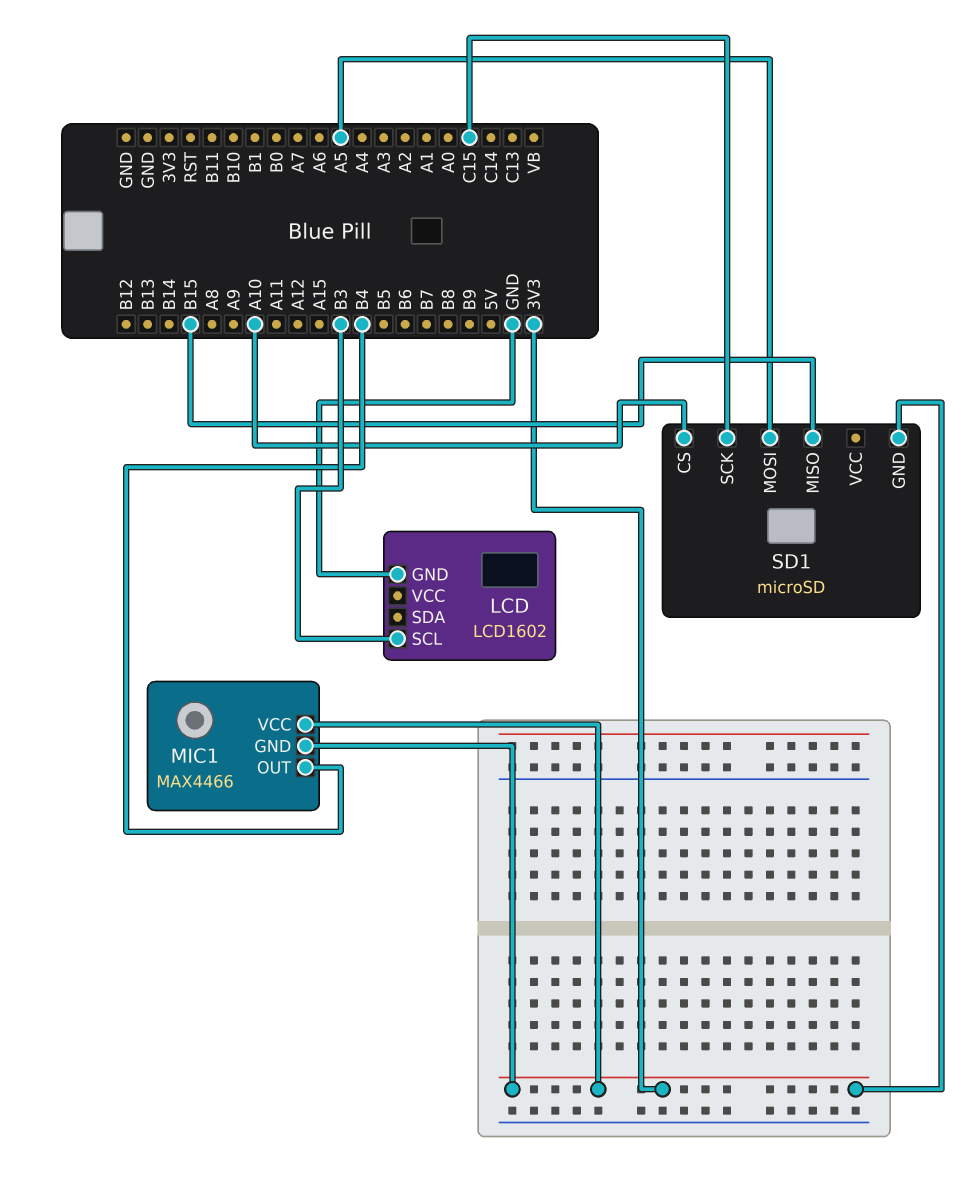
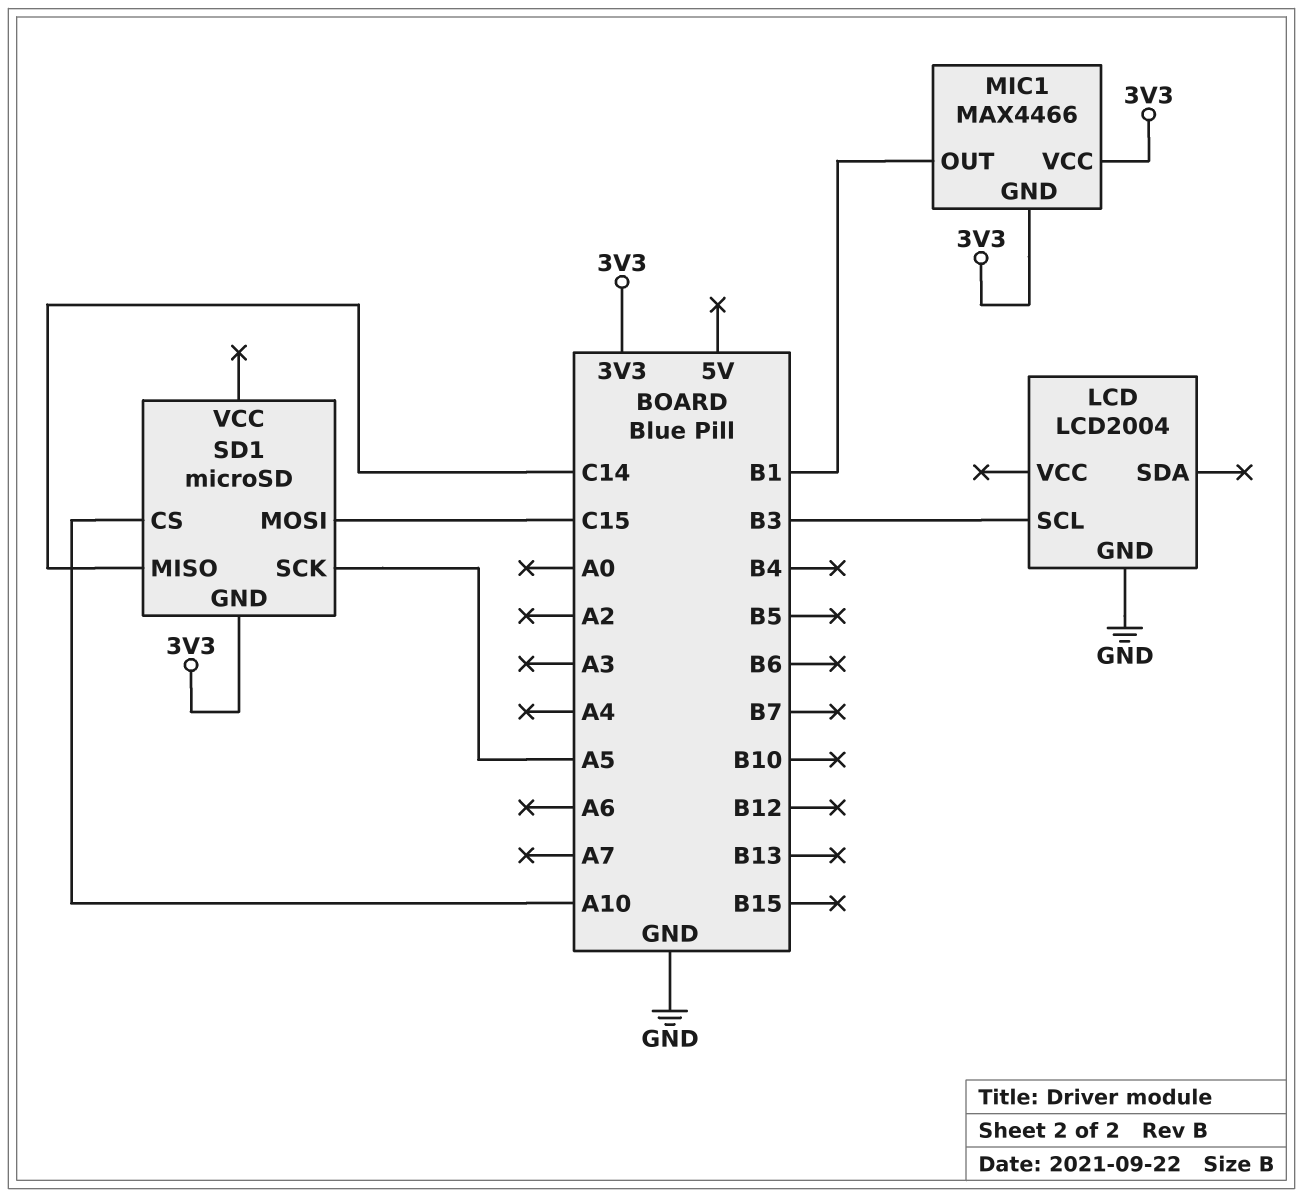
LCD: LCD1602 -> LCD2004
MIC1 pin OUT: B4 -> B1
SD1 pin MISO: B15 -> C14
SD1 pin MOSI: A5 -> C15
SD1 pin SCK: C15 -> A5

